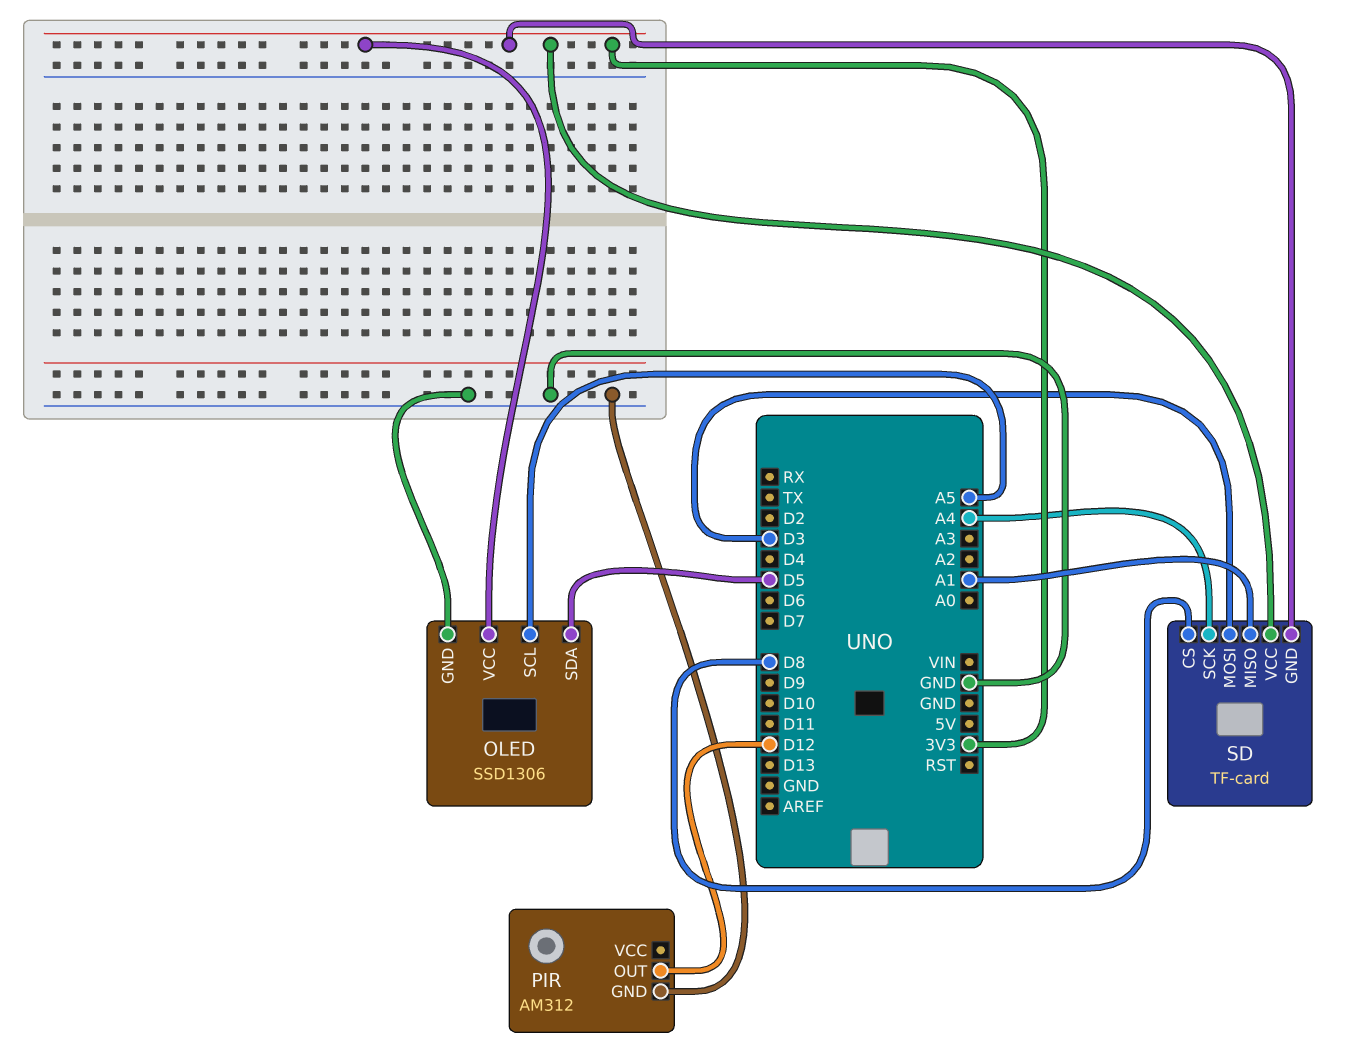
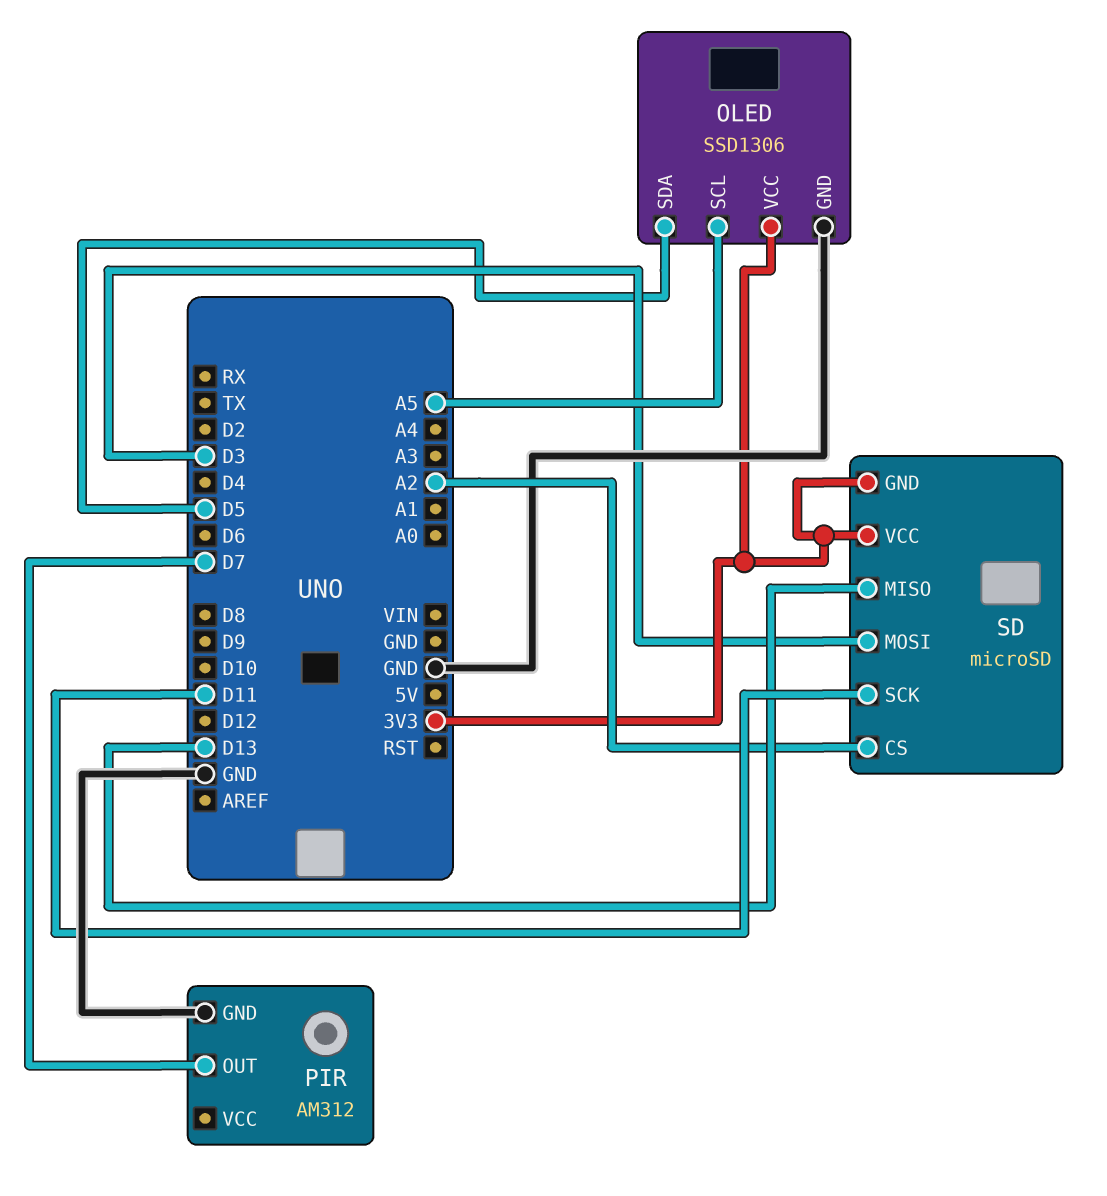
PIR pin OUT: D12 -> D7
SD: TF-card -> microSD
SD pin CS: D8 -> A2
SD pin MISO: A1 -> D13
SD pin SCK: A4 -> D11

